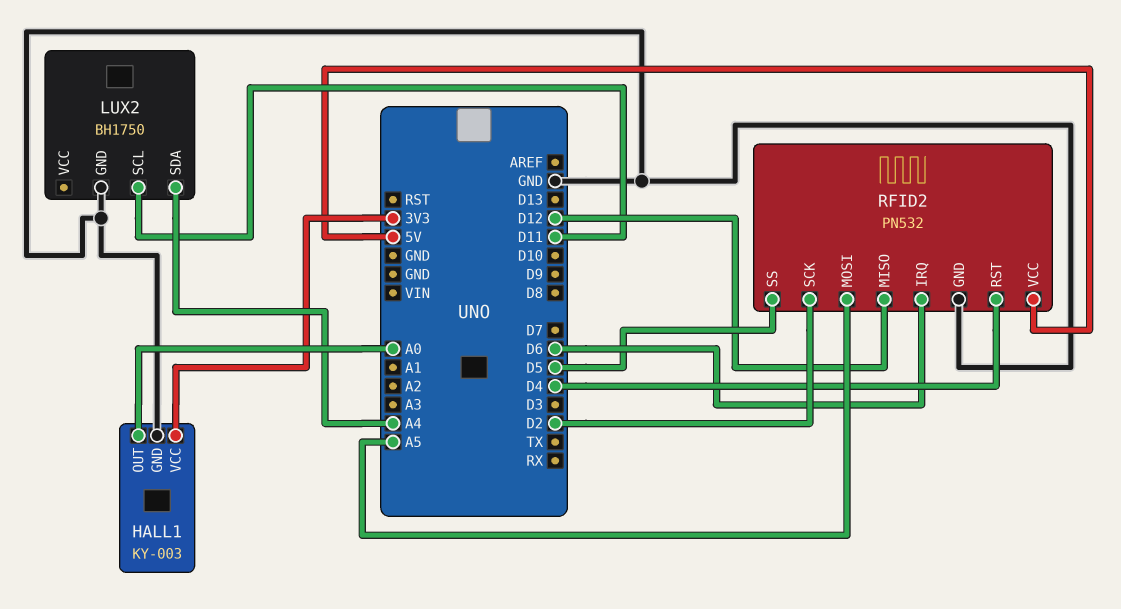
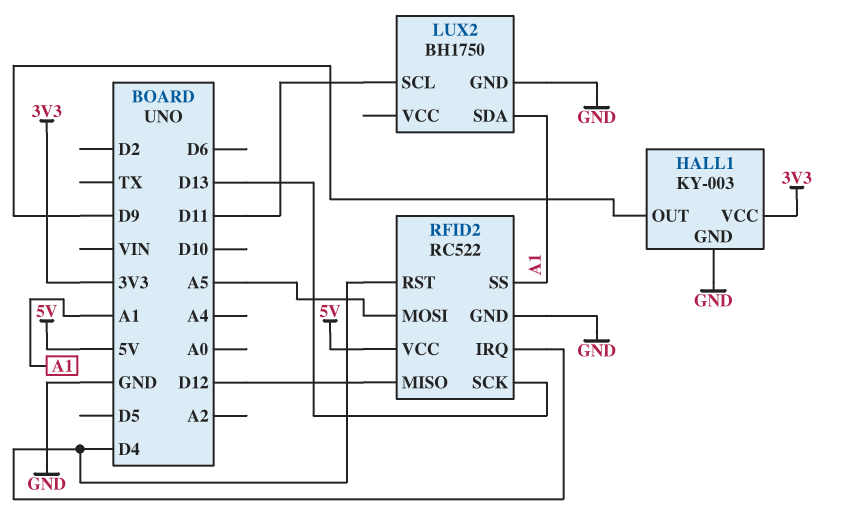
HALL1 pin OUT: A0 -> D9
LUX2 pin SDA: A4 -> A1
RFID2: PN532 -> RC522
RFID2 pin IRQ: D6 -> D4
RFID2 pin SCK: D2 -> D13
RFID2 pin SS: D5 -> A1

